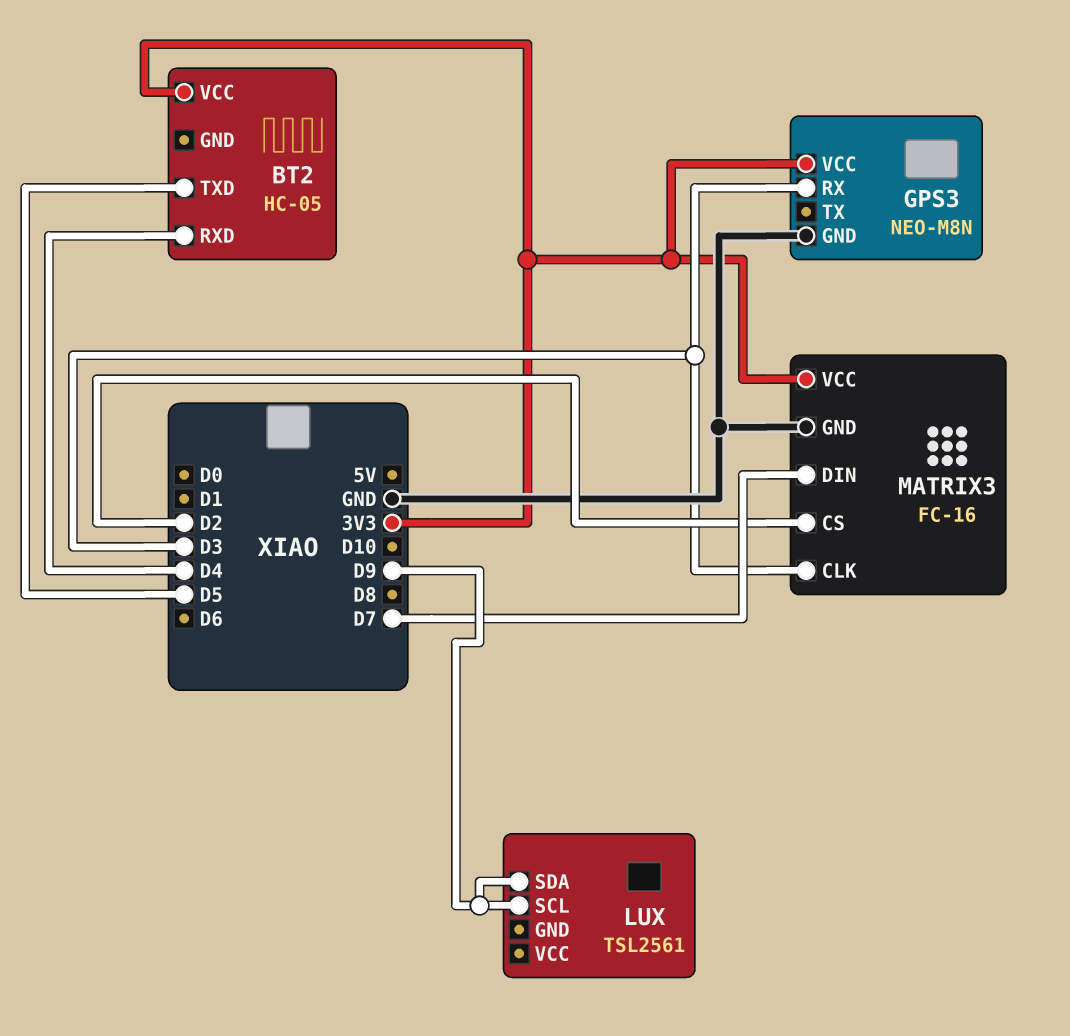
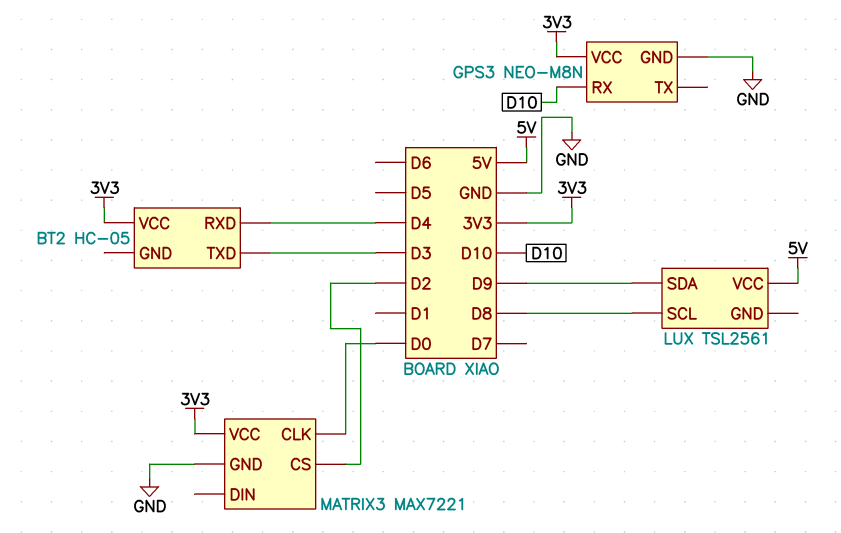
BT2 pin TXD: D5 -> D3
GPS3 pin RX: D3 -> D10
LUX pin SCL: D9 -> D8
LUX pin VCC: none -> 5V
MATRIX3: FC-16 -> MAX7221
MATRIX3 pin CLK: D3 -> D0
MATRIX3 pin DIN: D7 -> none

